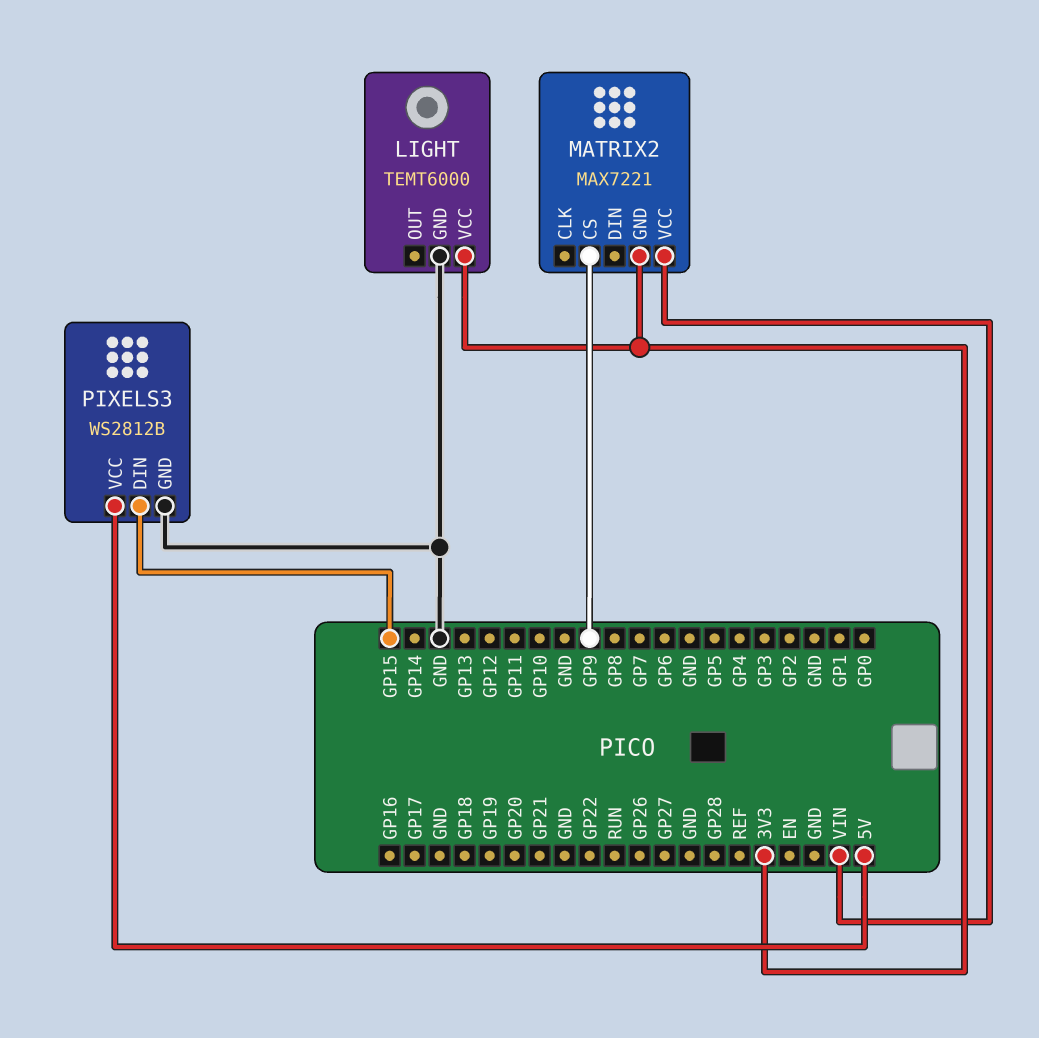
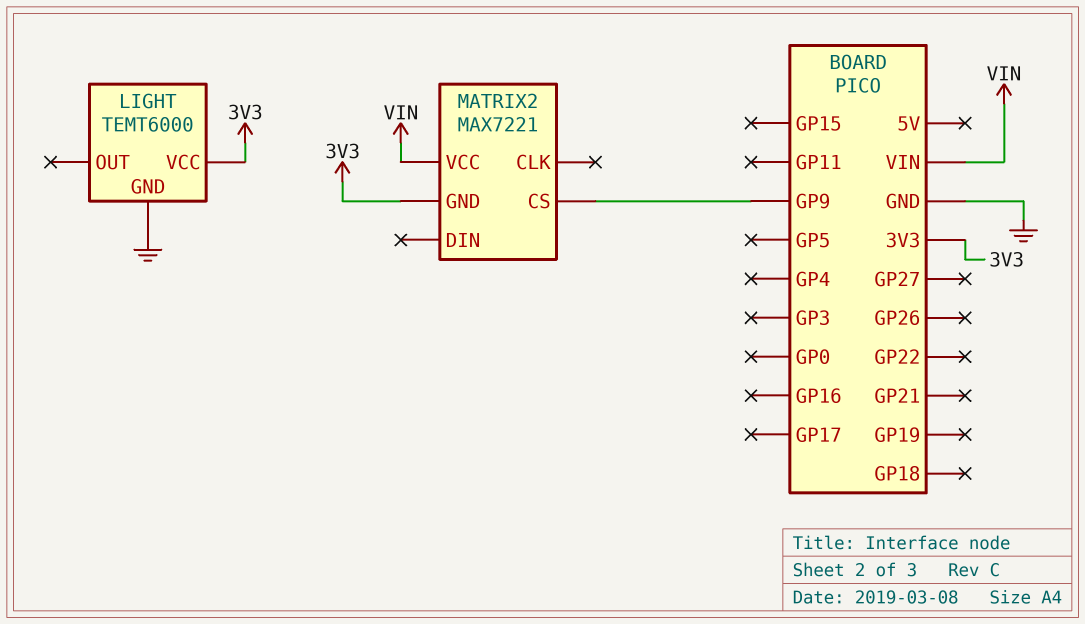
PIXELS3: WS2812B -> none
PIXELS3 pin DIN: GP15 -> none
PIXELS3 pin GND: GND -> none
PIXELS3 pin VCC: 5V -> none

